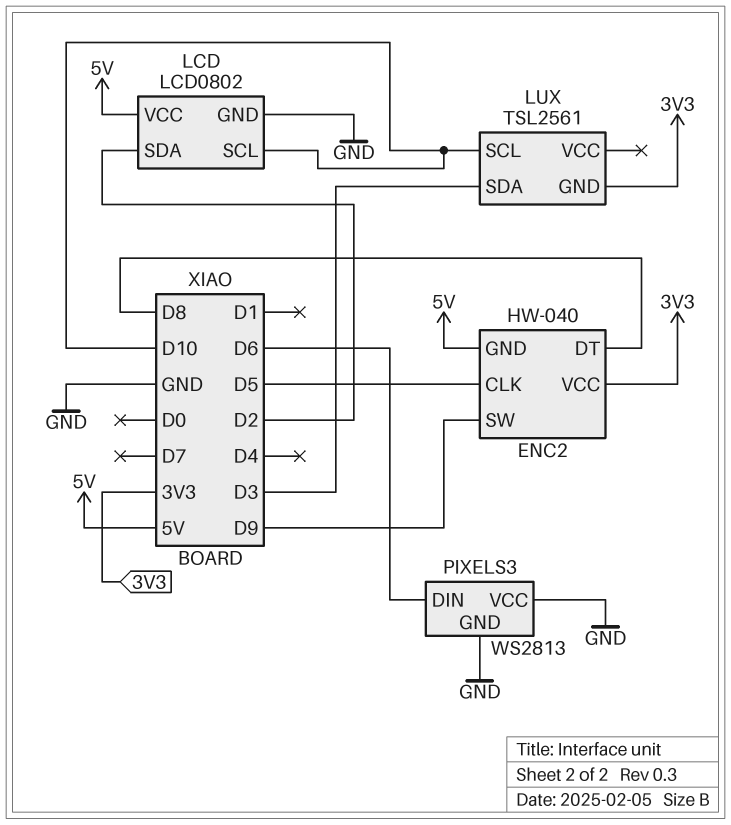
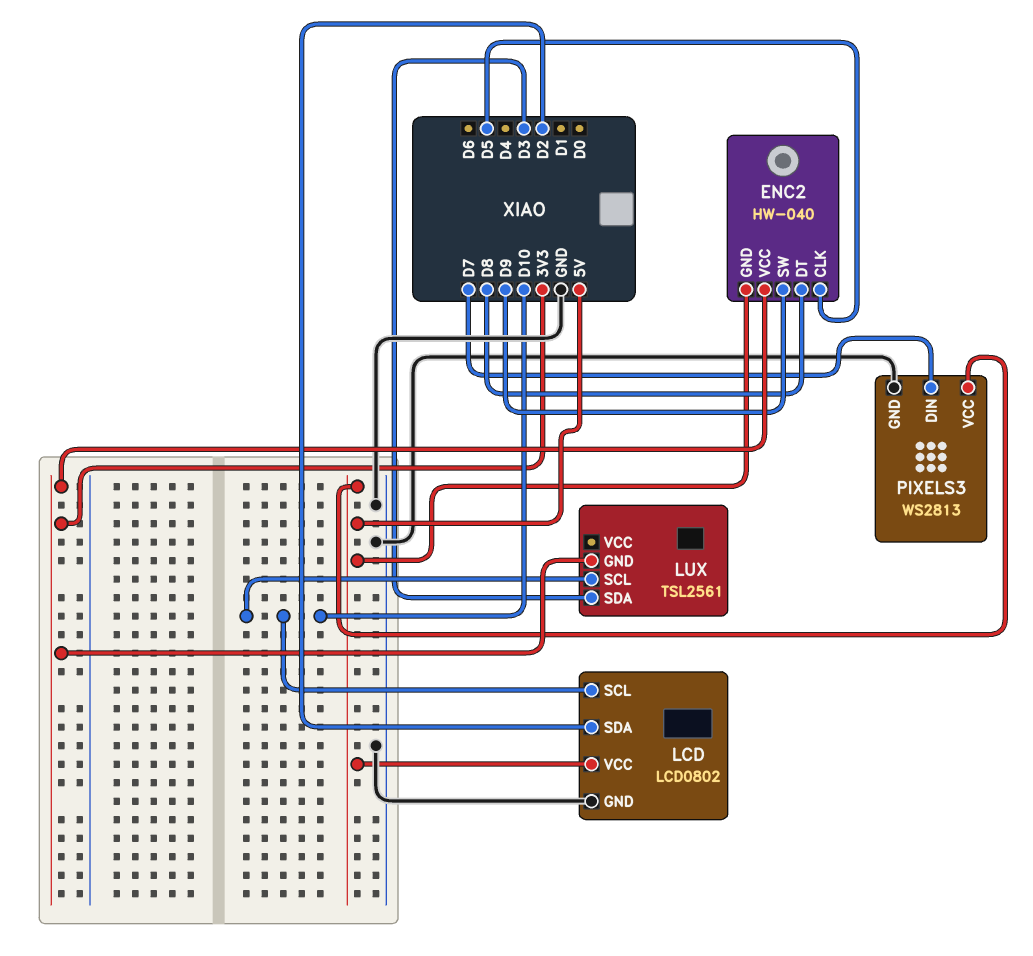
PIXELS3 pin DIN: D6 -> D7
PIXELS3 pin VCC: GND -> 5V

